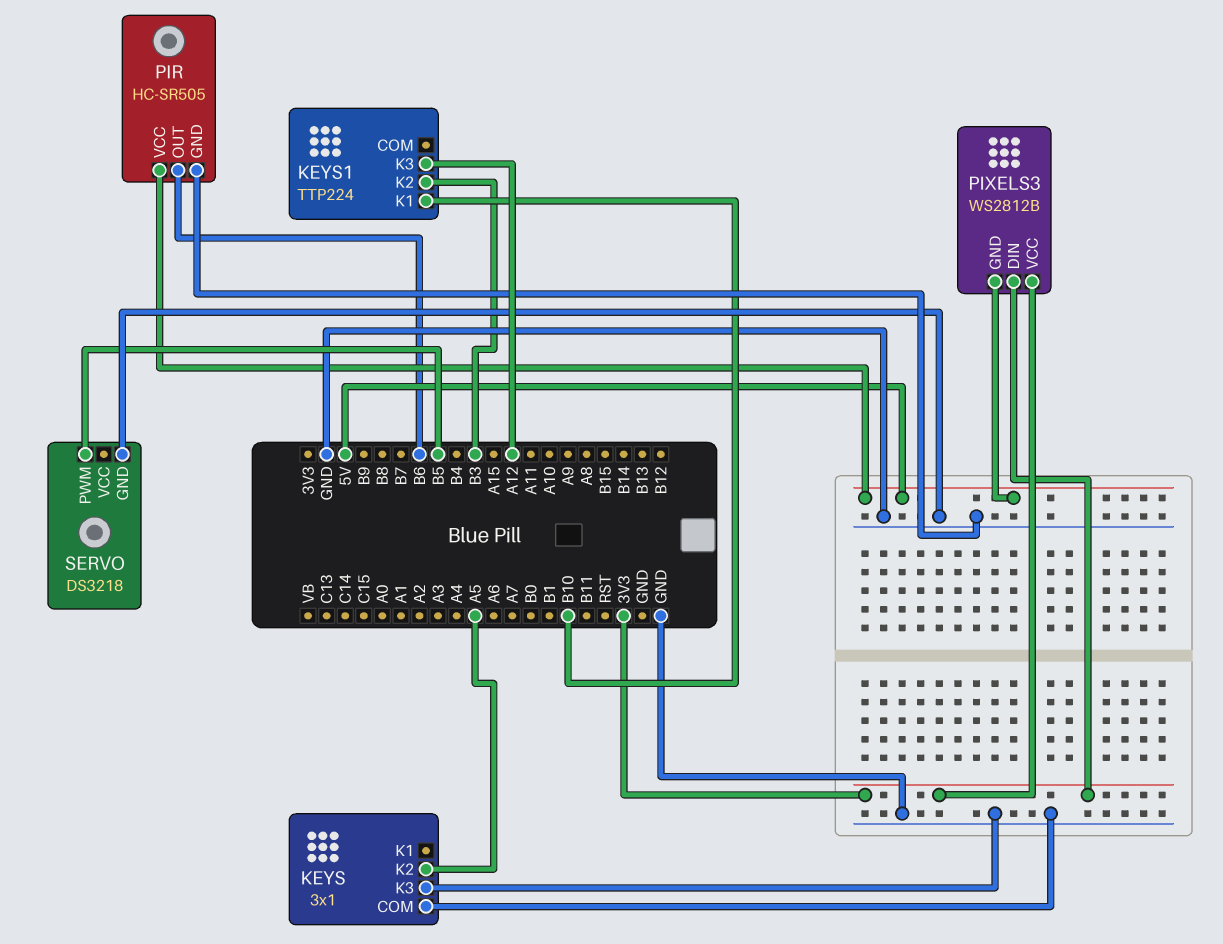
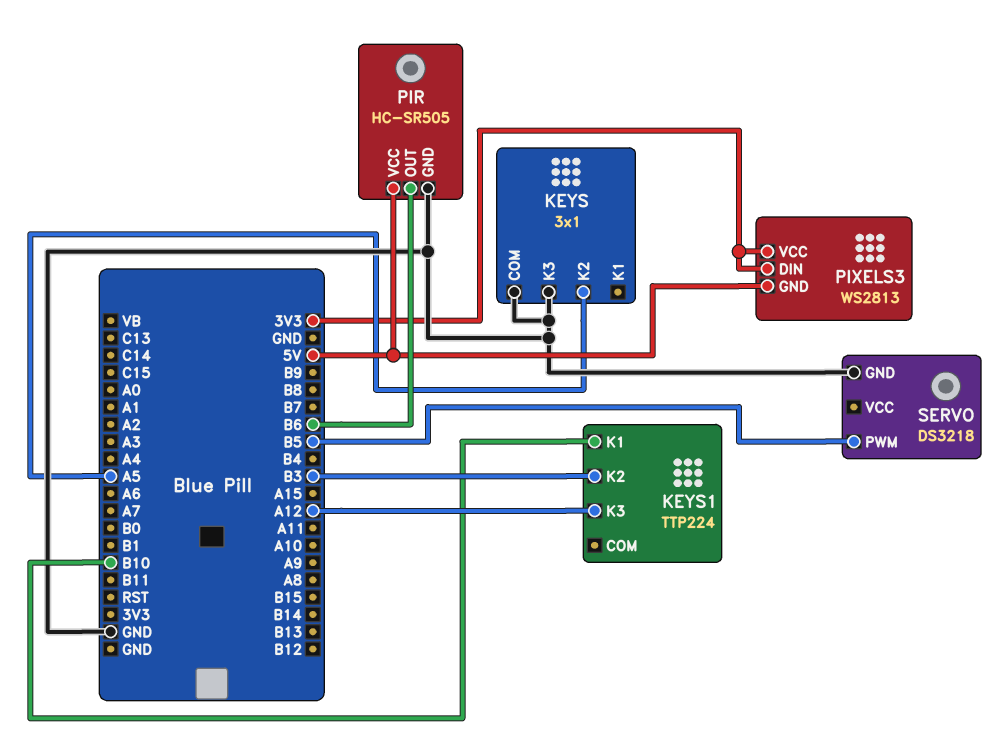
PIXELS3: WS2812B -> WS2813

